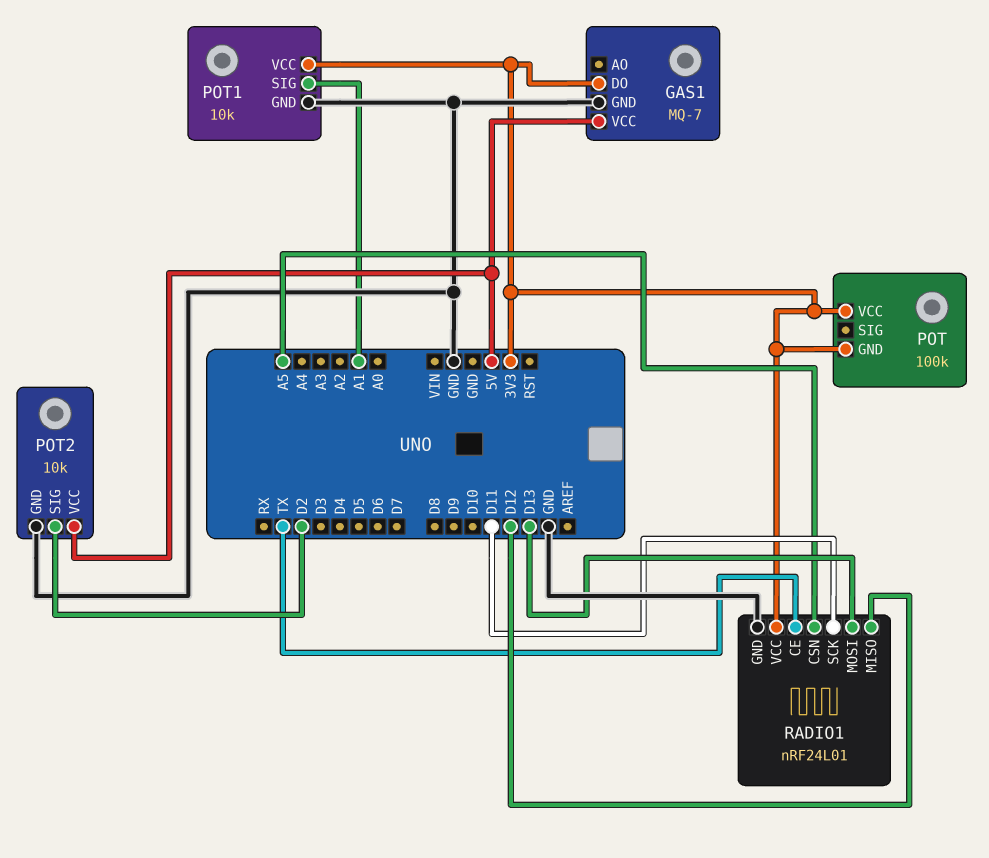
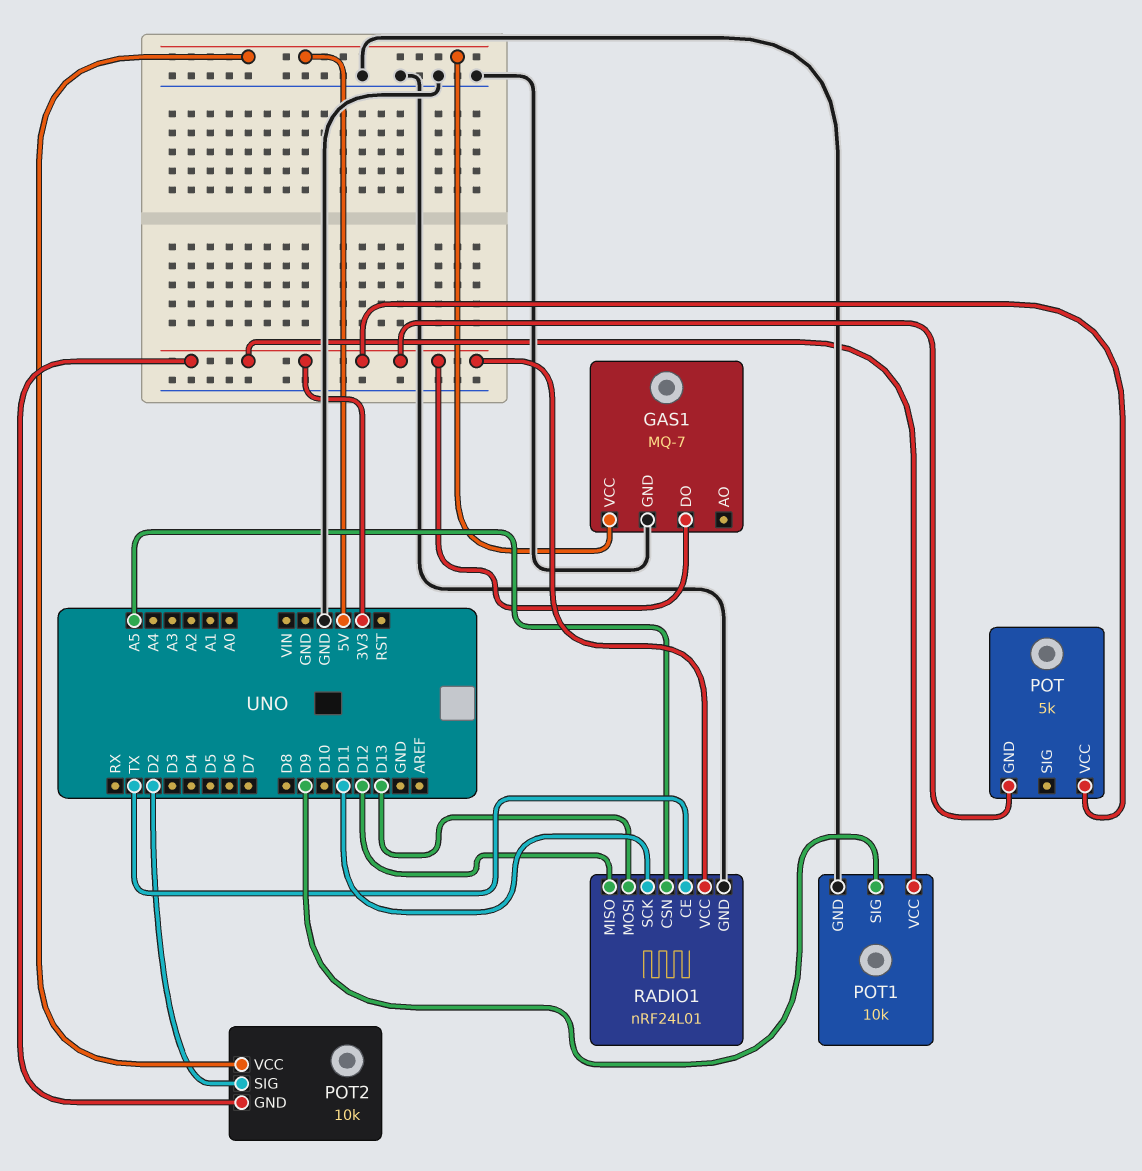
POT: 100k -> 5k
POT1 pin SIG: A1 -> D9
POT2 pin GND: GND -> 3V3

